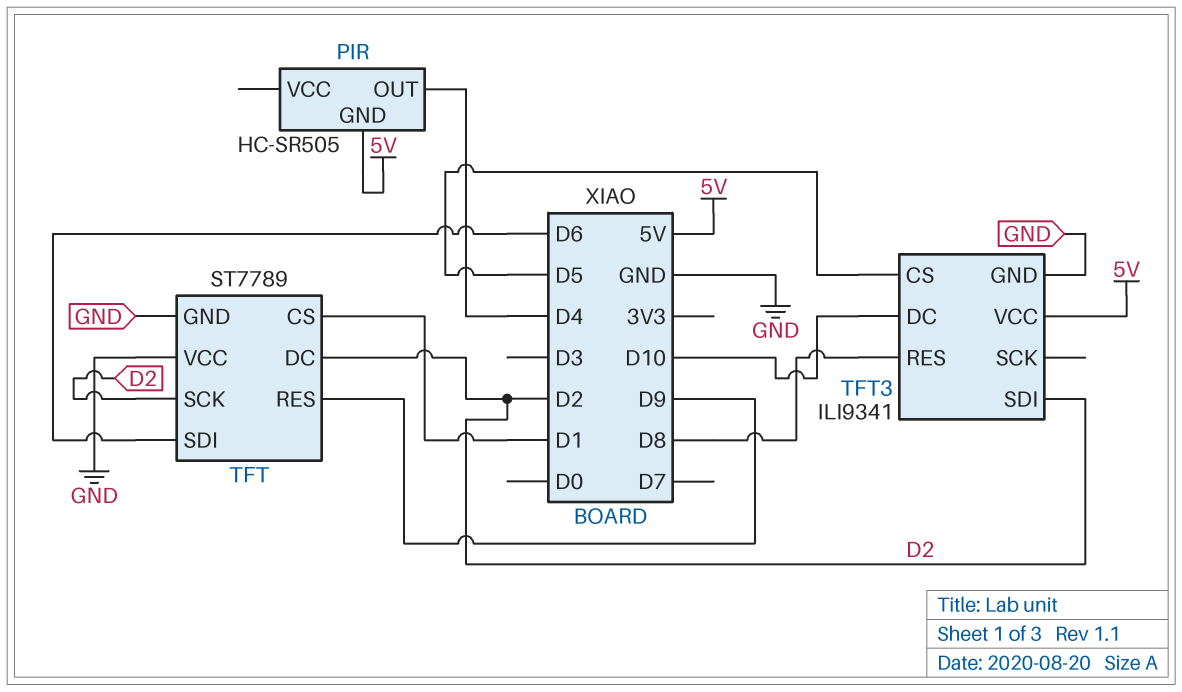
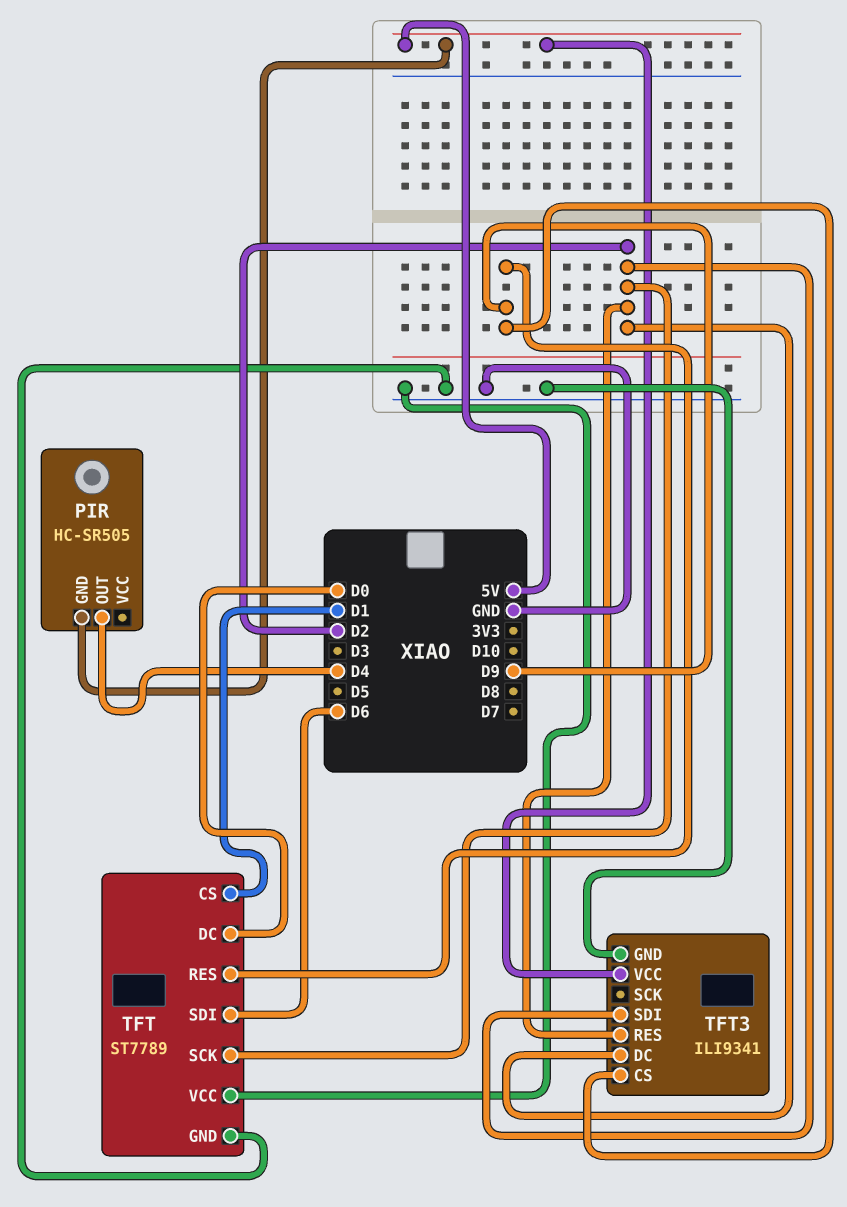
TFT pin DC: D2 -> D0
TFT3 pin CS: D5 -> D9
TFT3 pin DC: D10 -> D2
TFT3 pin RES: D8 -> D2

